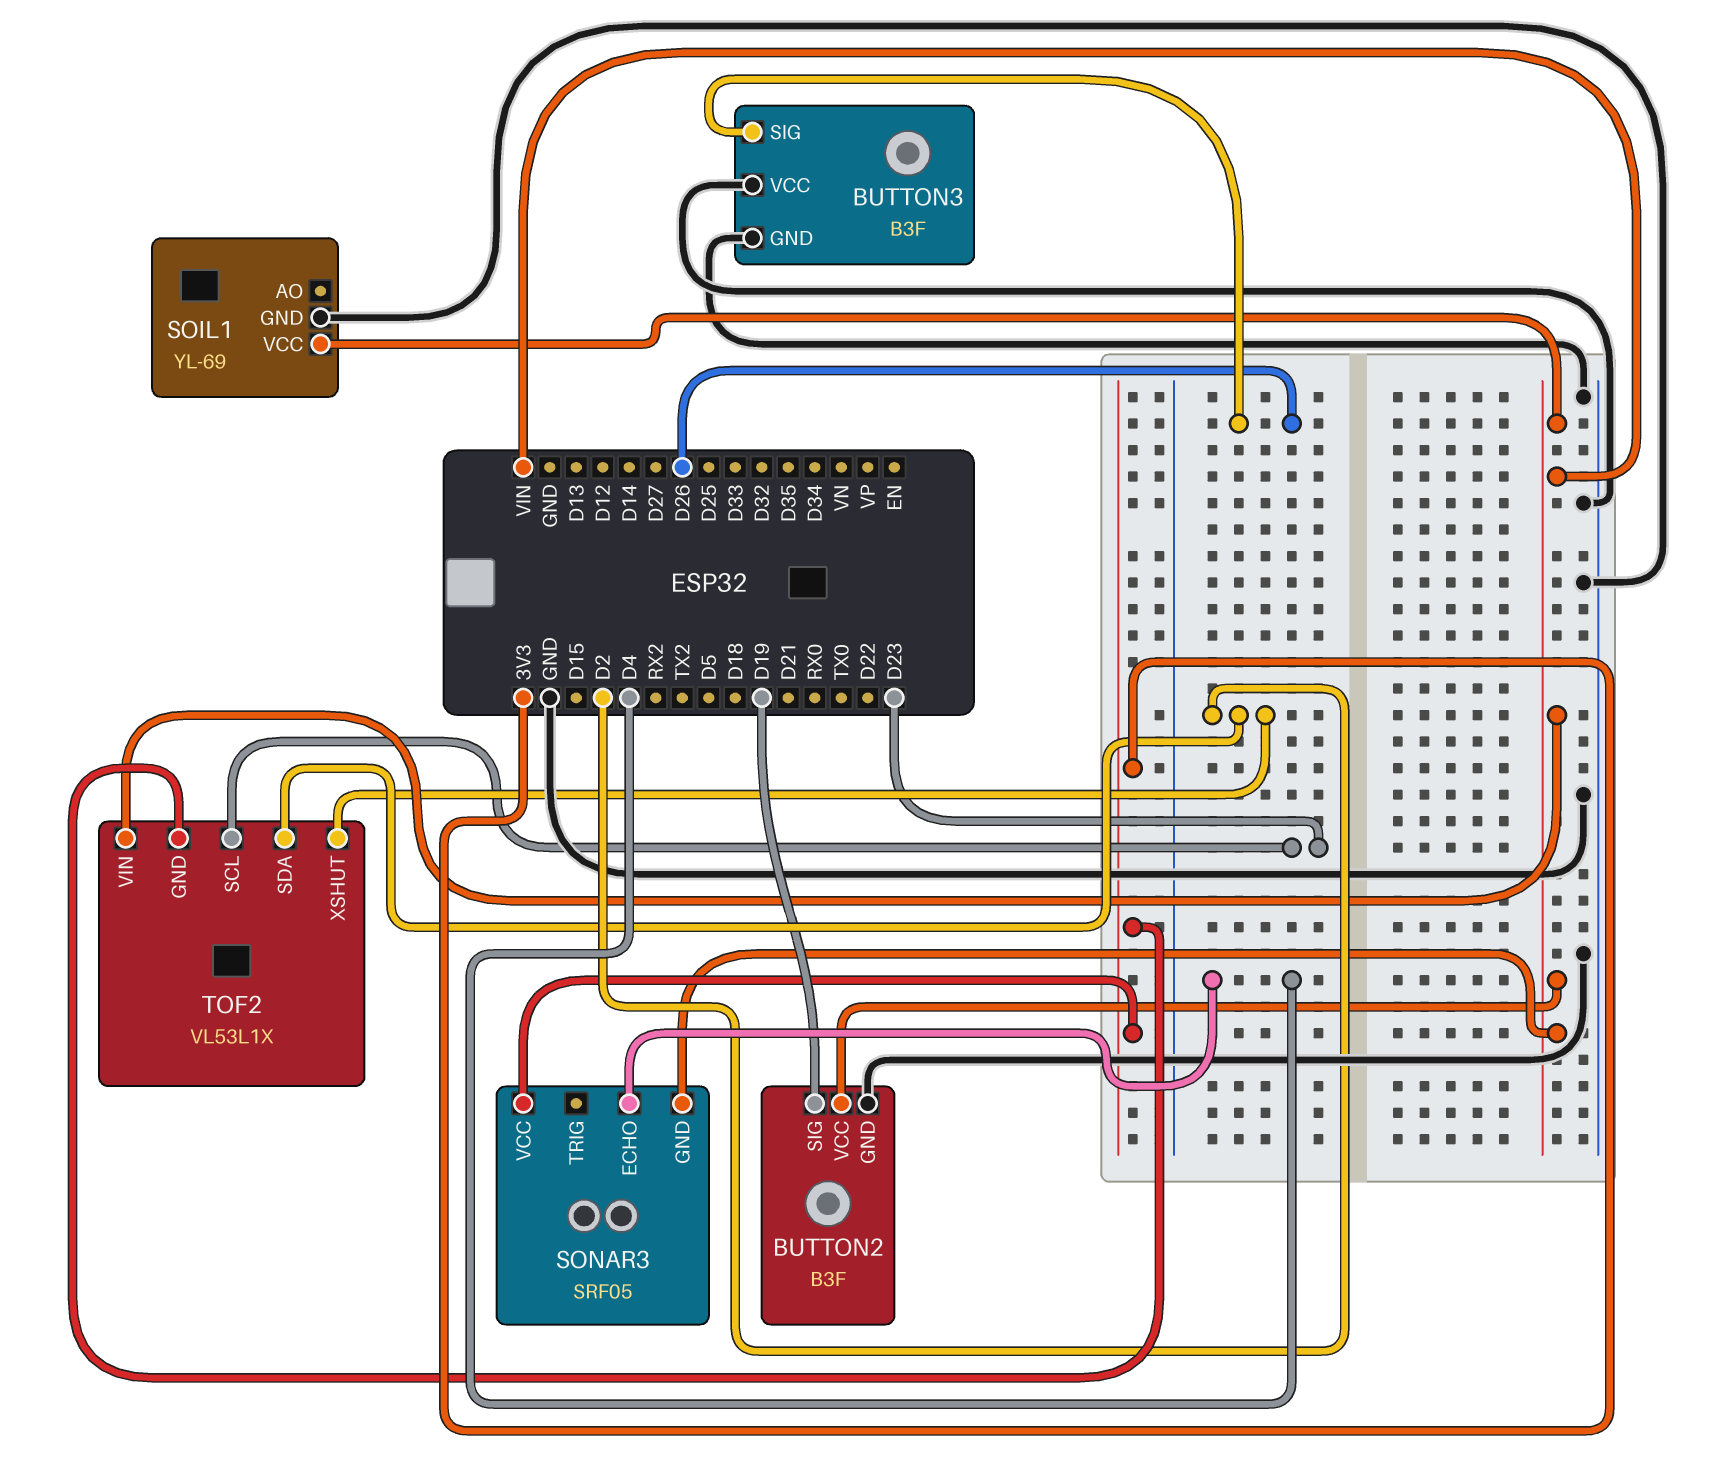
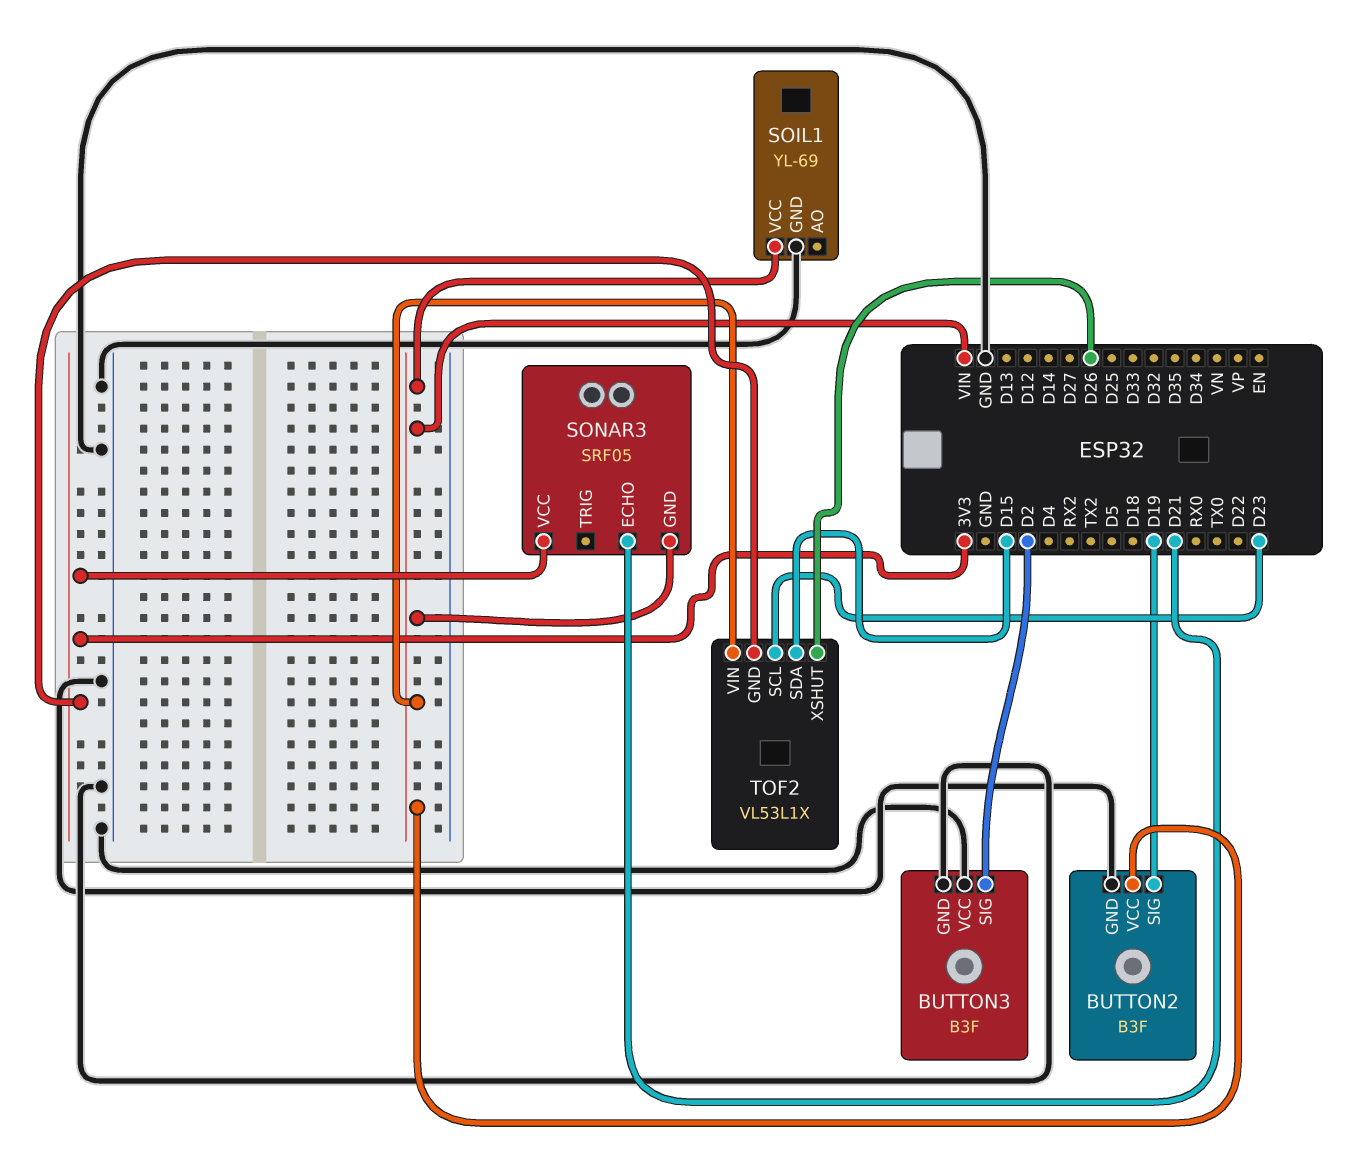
BUTTON3 pin SIG: D26 -> D2
SONAR3 pin ECHO: D4 -> D21
TOF2 pin SDA: D2 -> D15
TOF2 pin XSHUT: D2 -> D26

